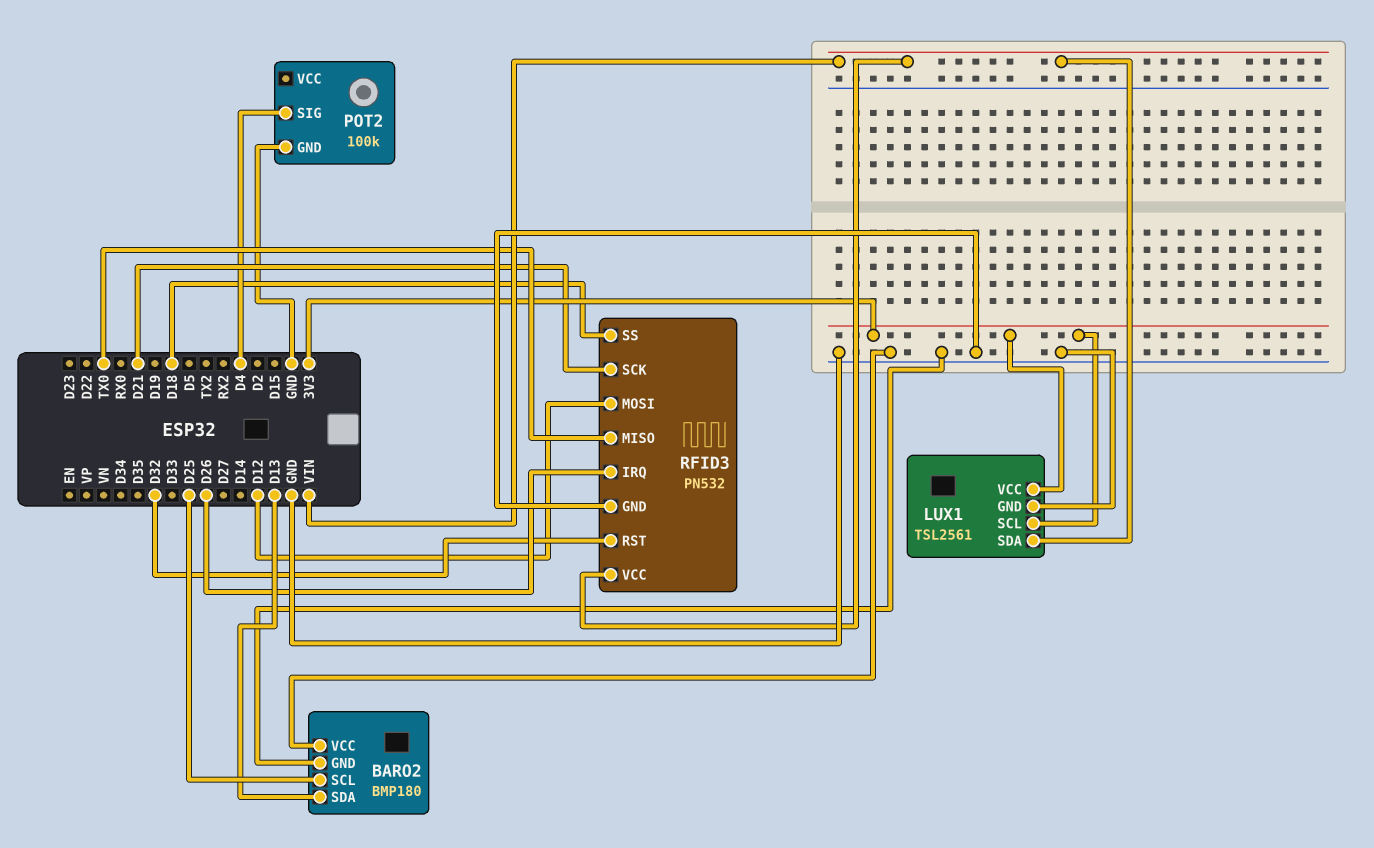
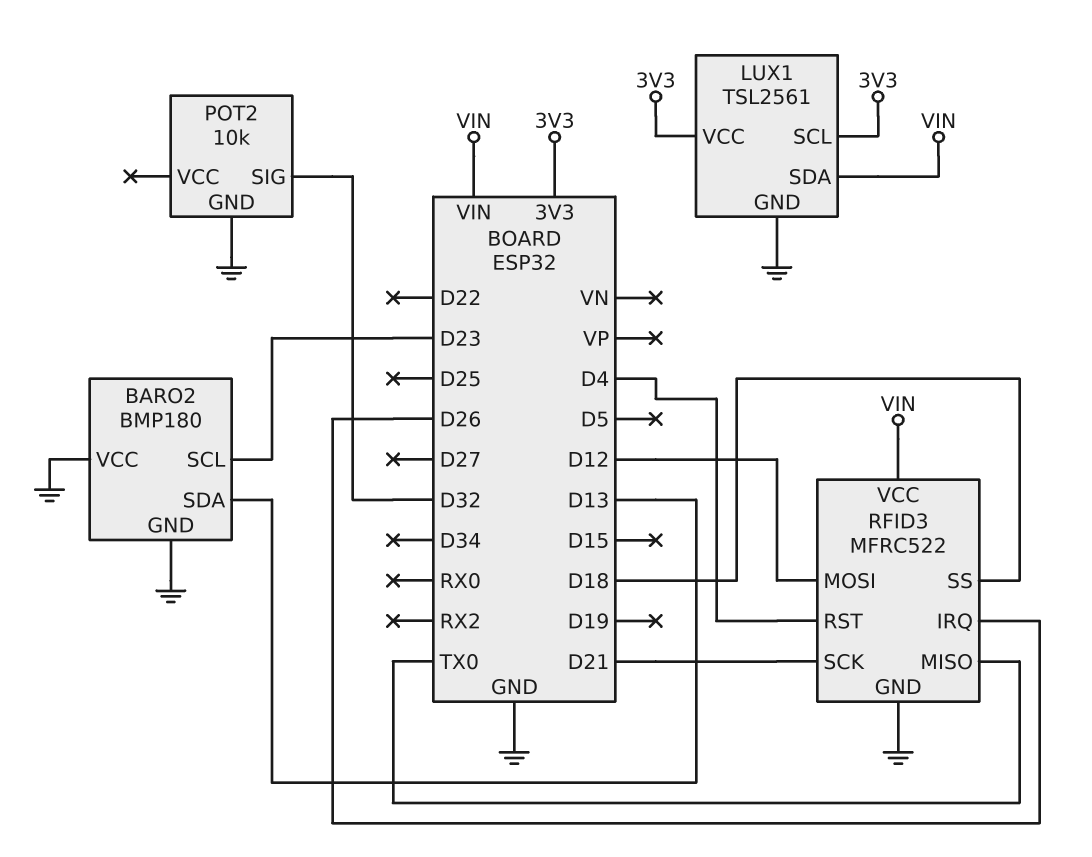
BARO2 pin SCL: D25 -> D23
POT2: 100k -> 10k
POT2 pin SIG: D4 -> D32
RFID3: PN532 -> MFRC522
RFID3 pin RST: D32 -> D4

